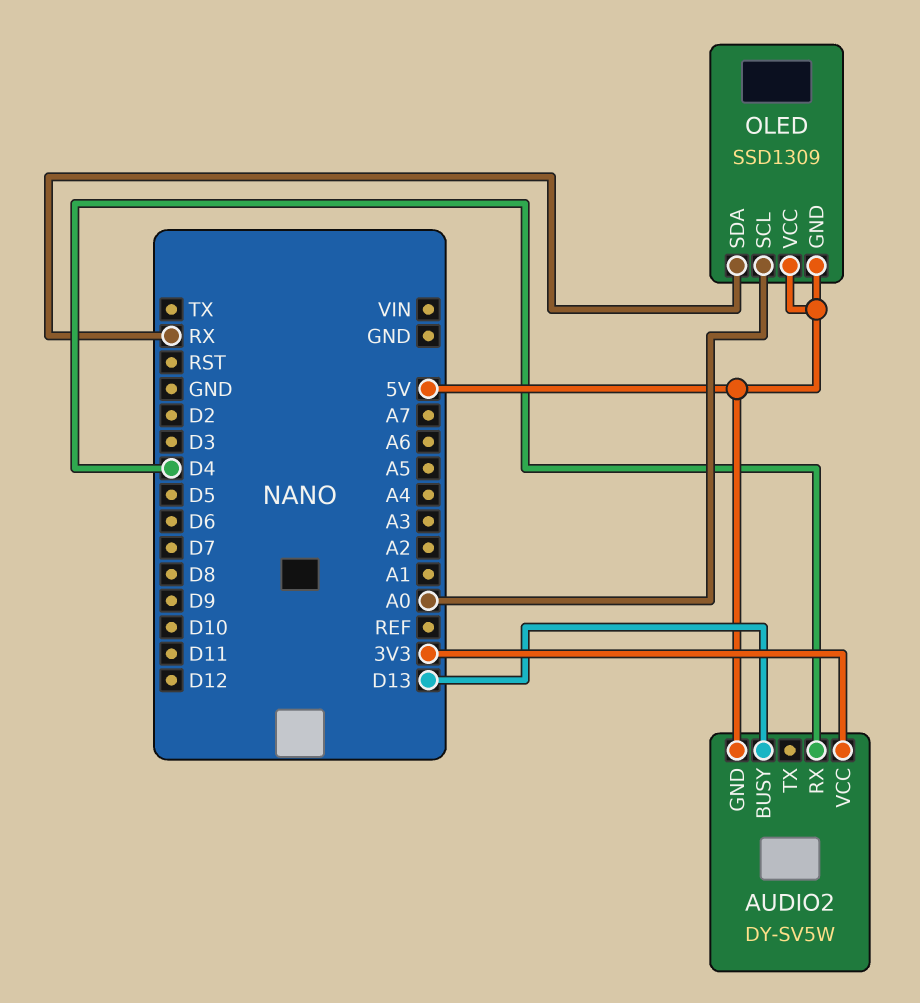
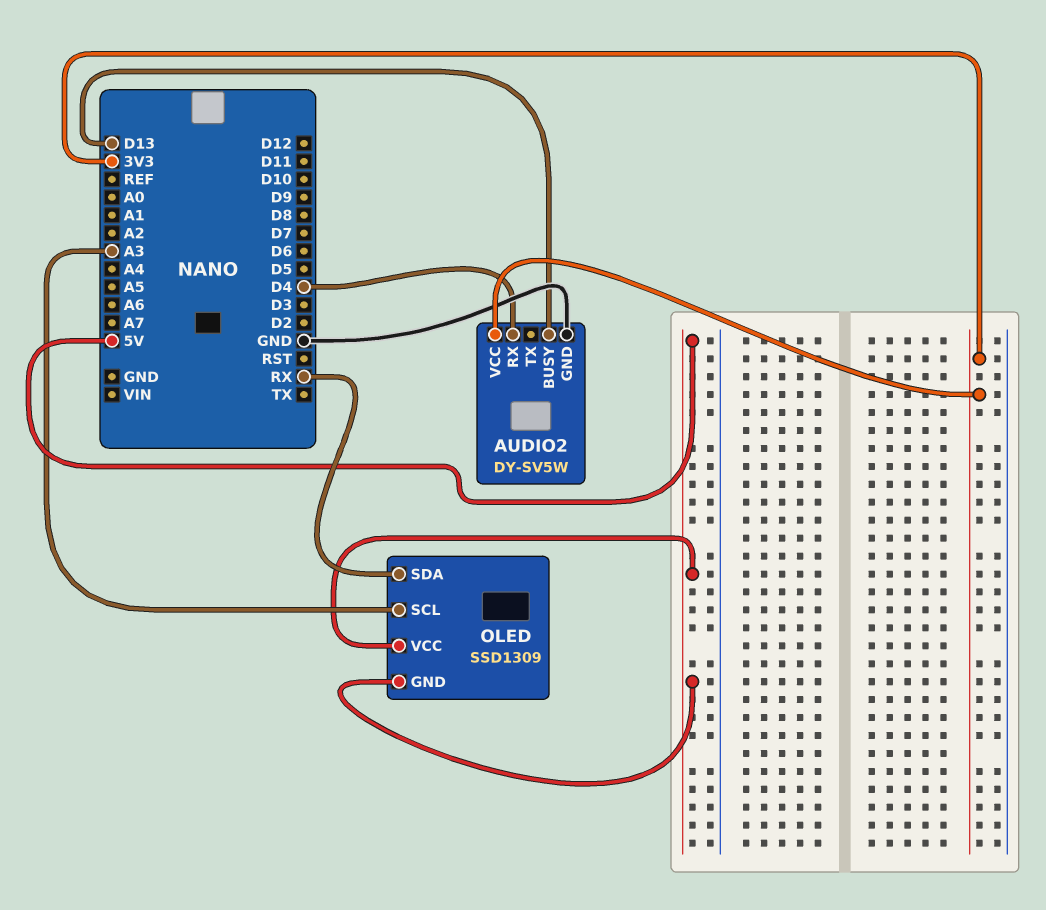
AUDIO2 pin GND: 5V -> GND
OLED pin SCL: A0 -> A3

